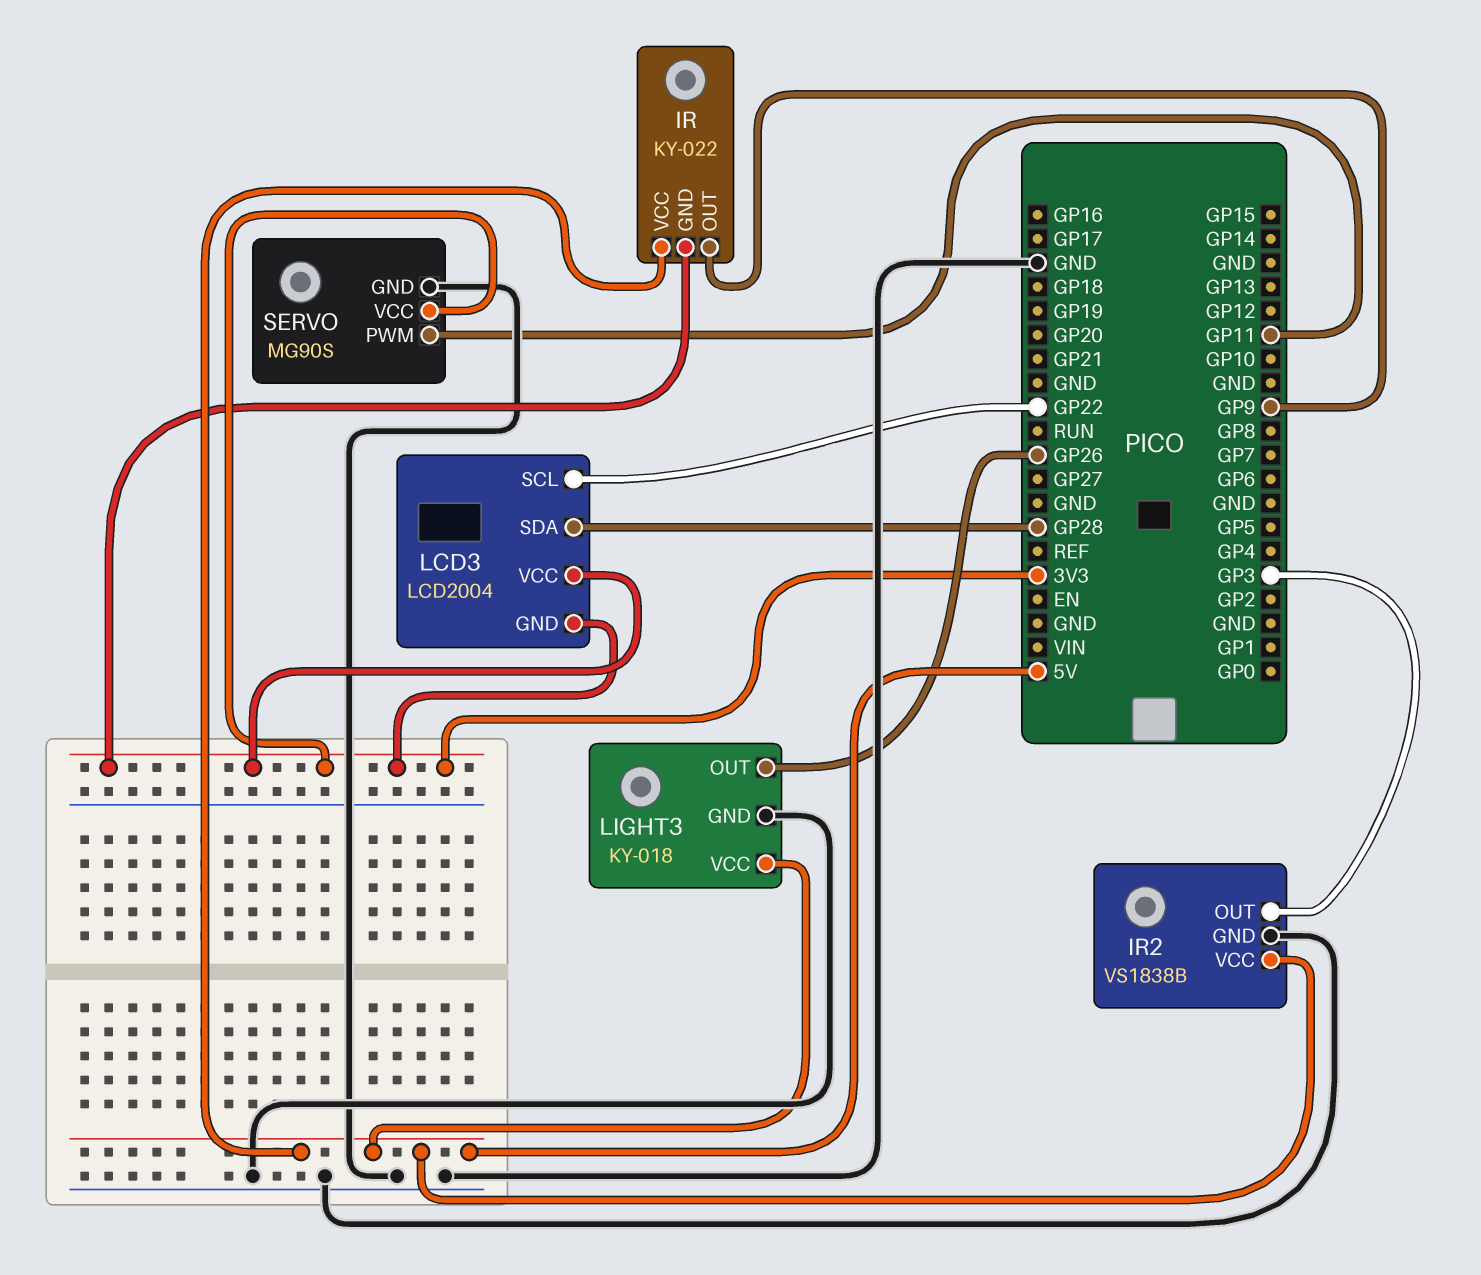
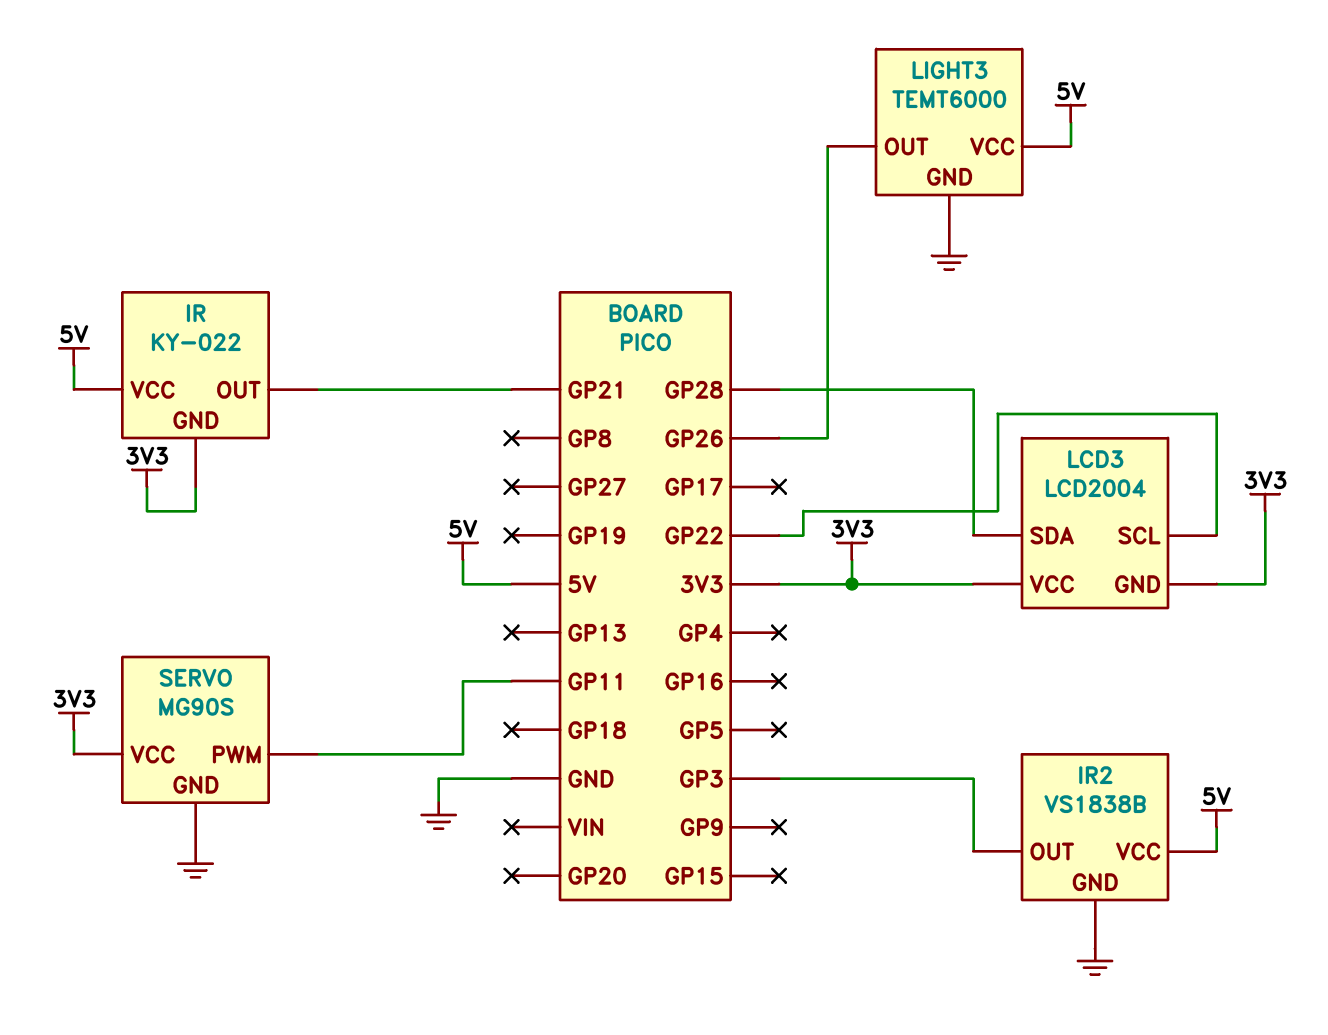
IR pin OUT: GP9 -> GP21
LIGHT3: KY-018 -> TEMT6000

